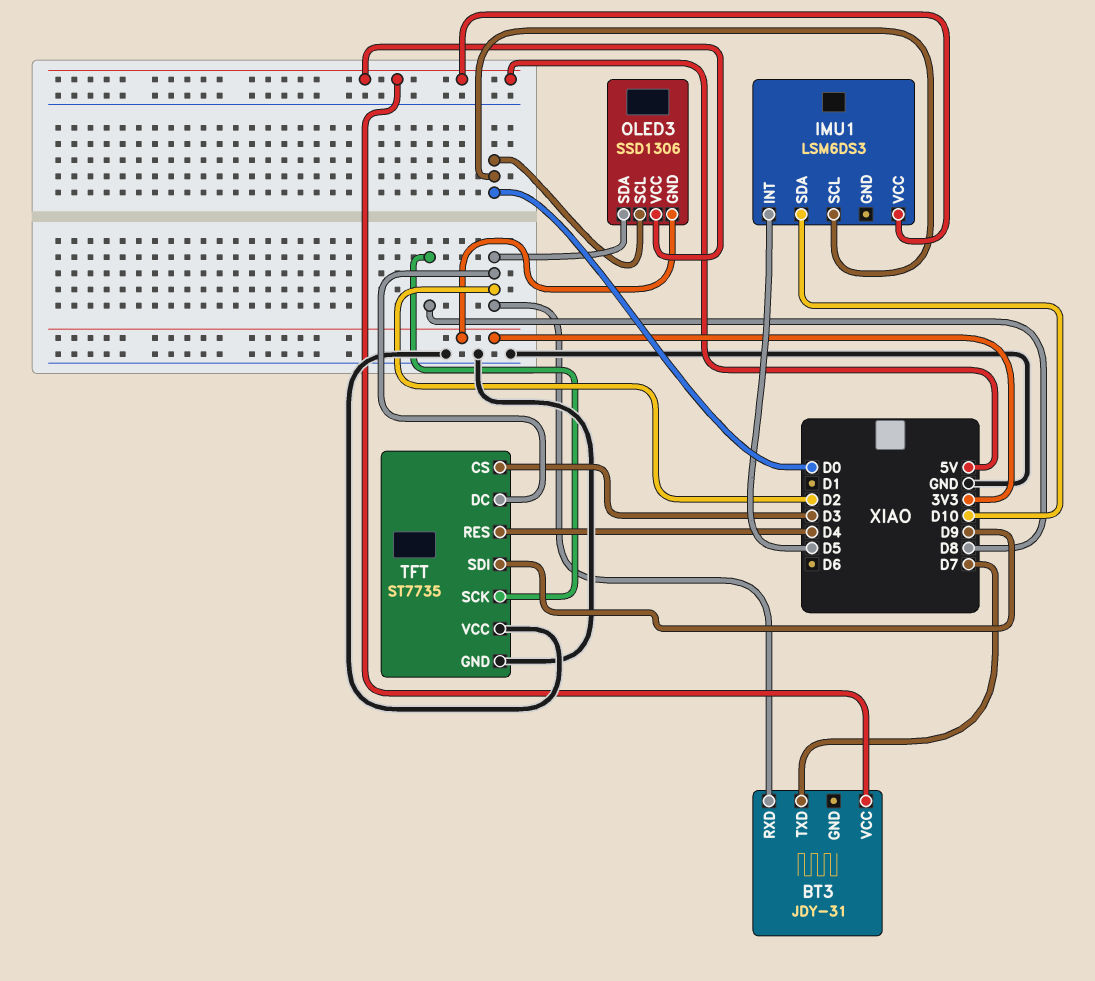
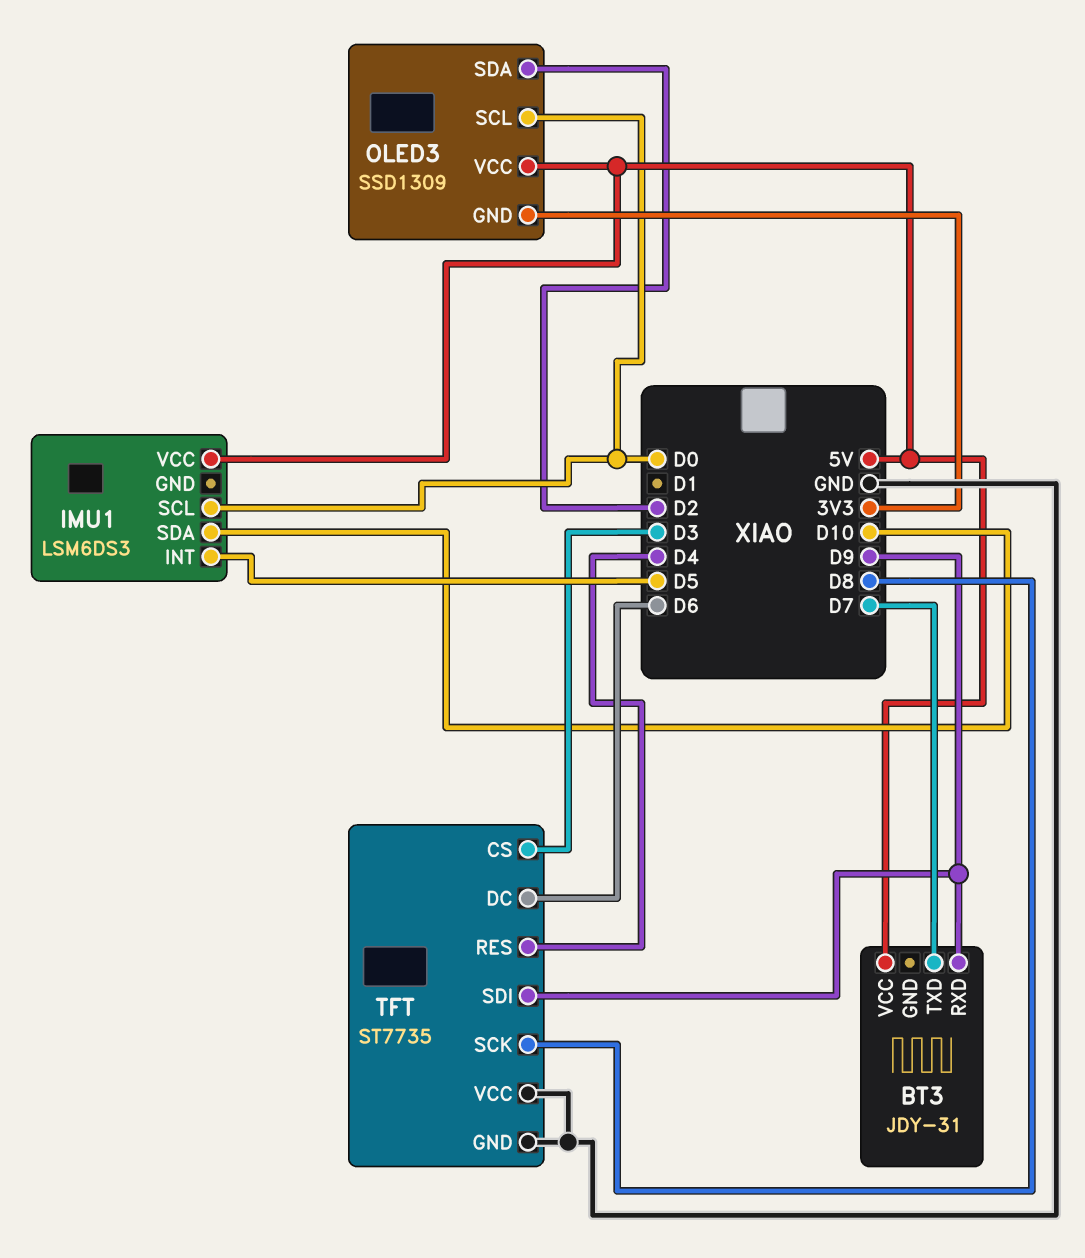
BT3 pin RXD: D2 -> D9
OLED3: SSD1306 -> SSD1309
TFT pin DC: D2 -> D6

